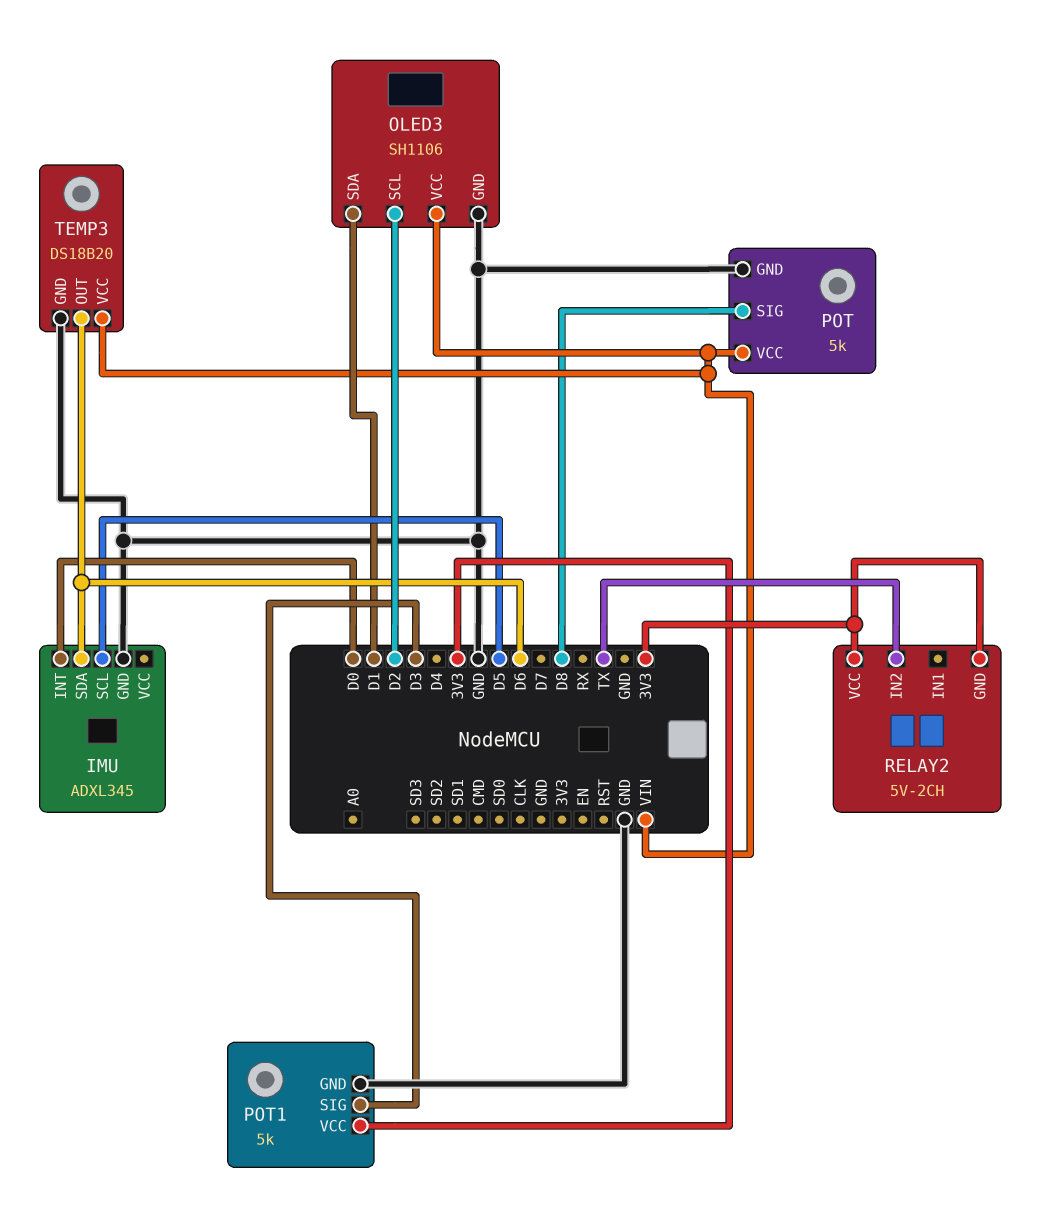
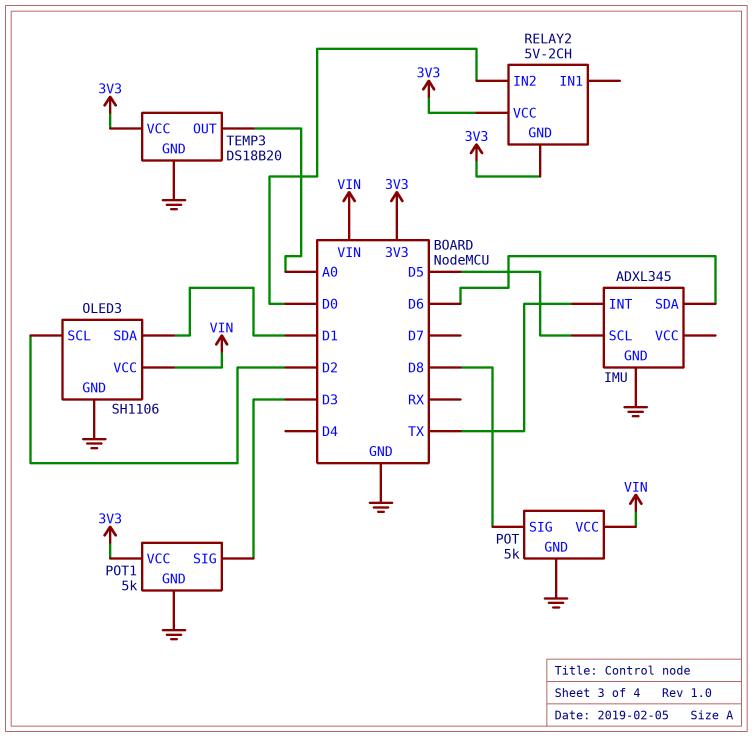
IMU pin INT: D0 -> TX
RELAY2 pin IN2: TX -> D0
TEMP3 pin OUT: D6 -> A0
TEMP3 pin VCC: VIN -> 3V3

